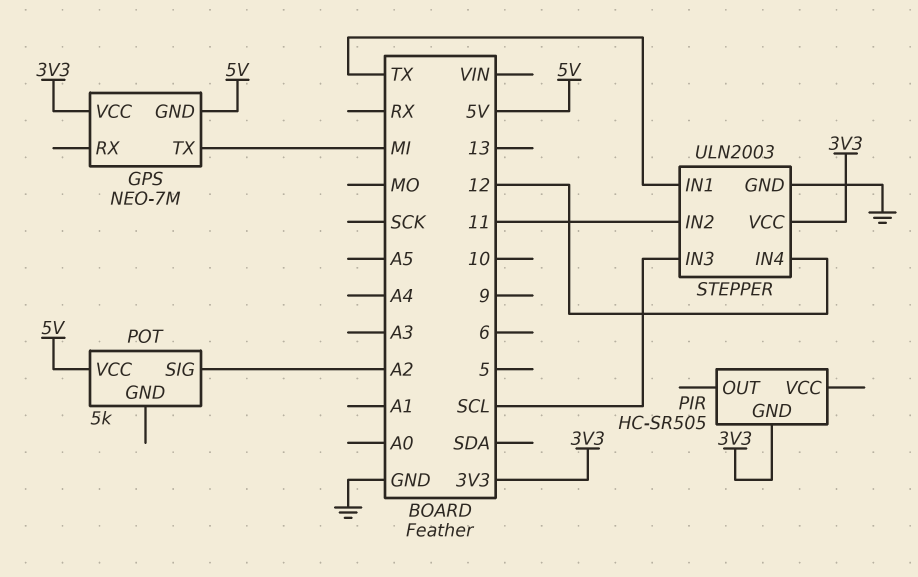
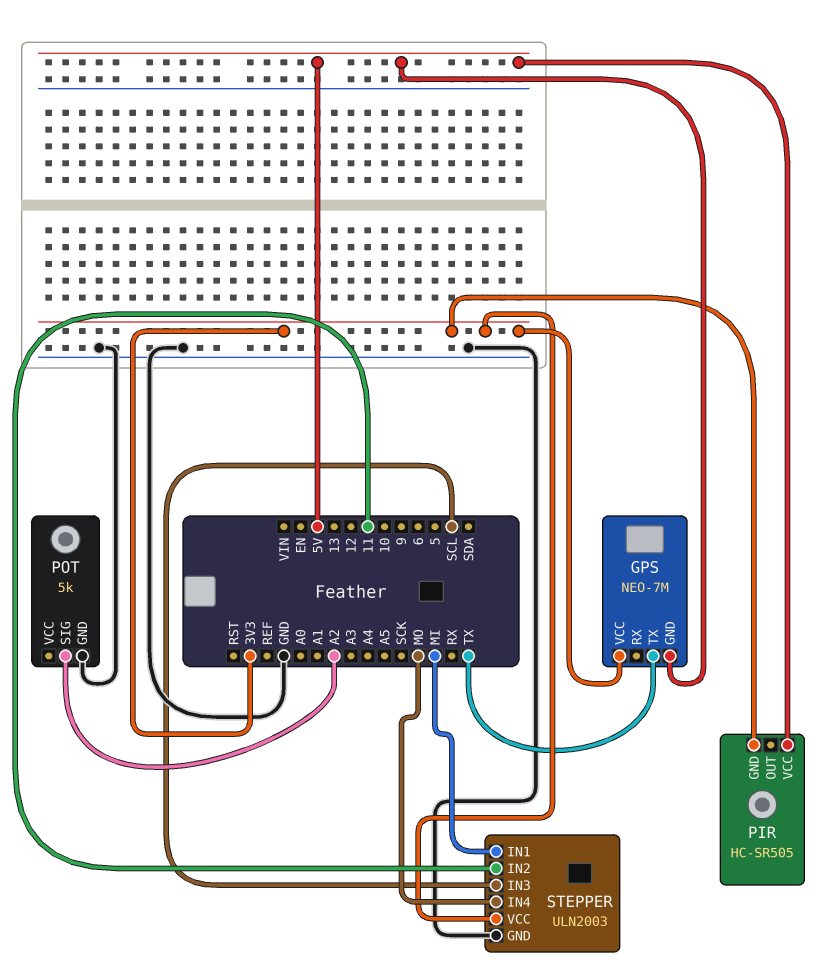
GPS pin TX: MI -> TX
PIR pin VCC: none -> 5V
POT pin GND: none -> GND
POT pin VCC: 5V -> none
STEPPER pin IN1: TX -> MI
STEPPER pin IN4: 12 -> MO

